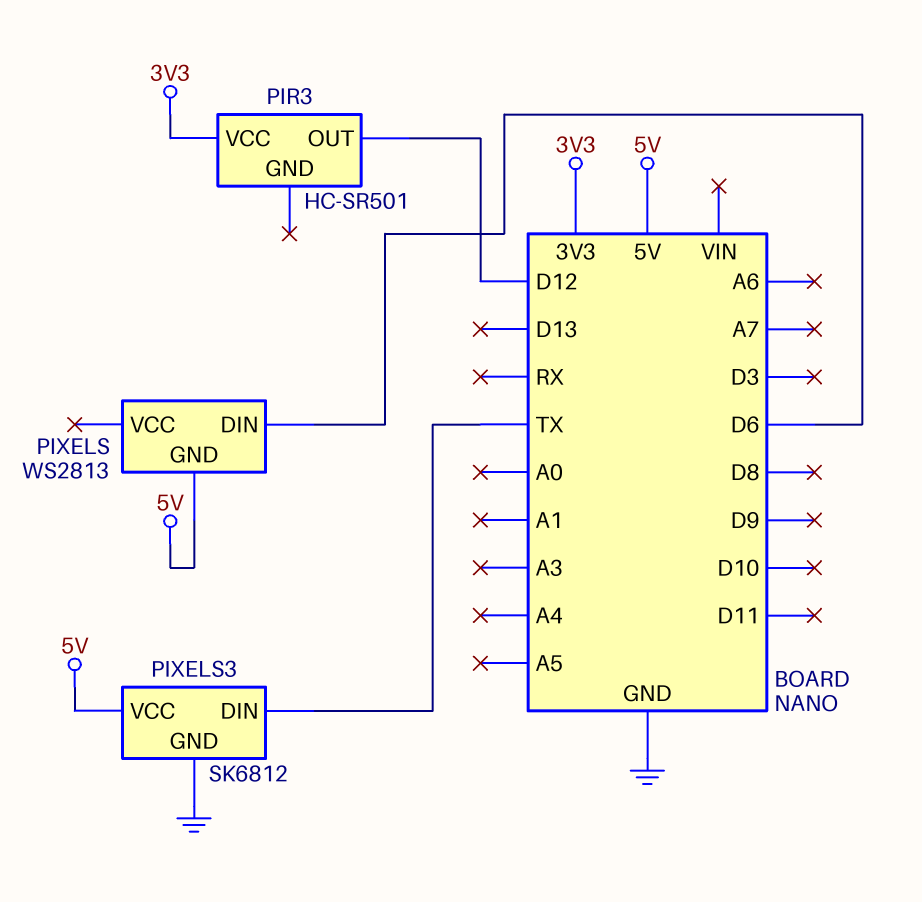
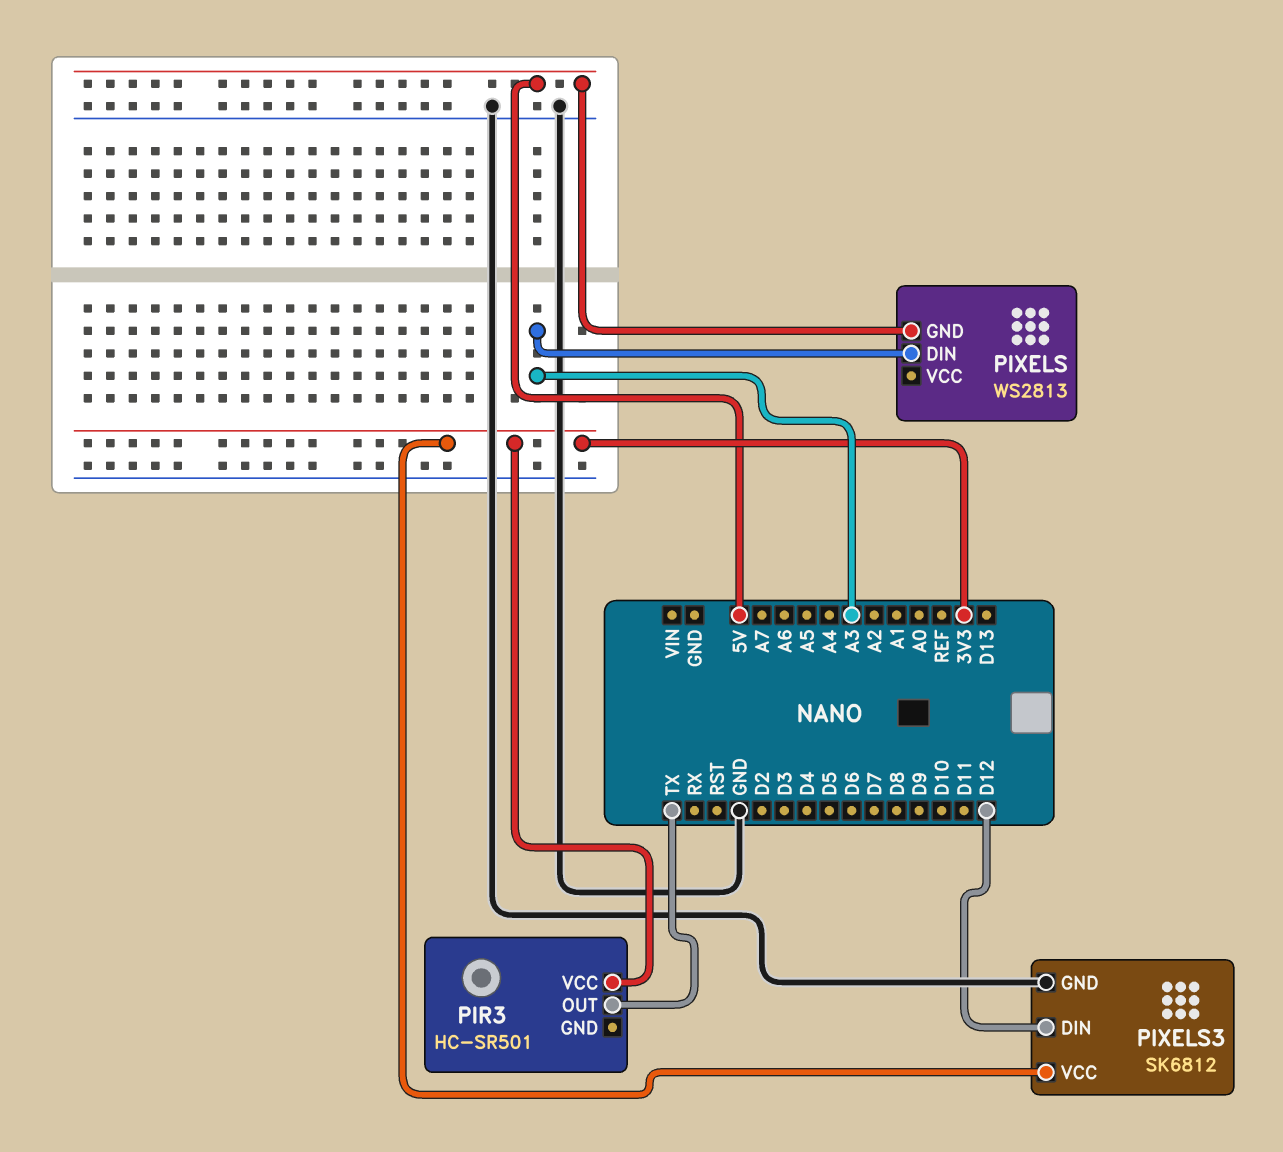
PIR3 pin OUT: D12 -> TX
PIXELS pin DIN: D6 -> A3
PIXELS3 pin DIN: TX -> D12
PIXELS3 pin VCC: 5V -> 3V3

